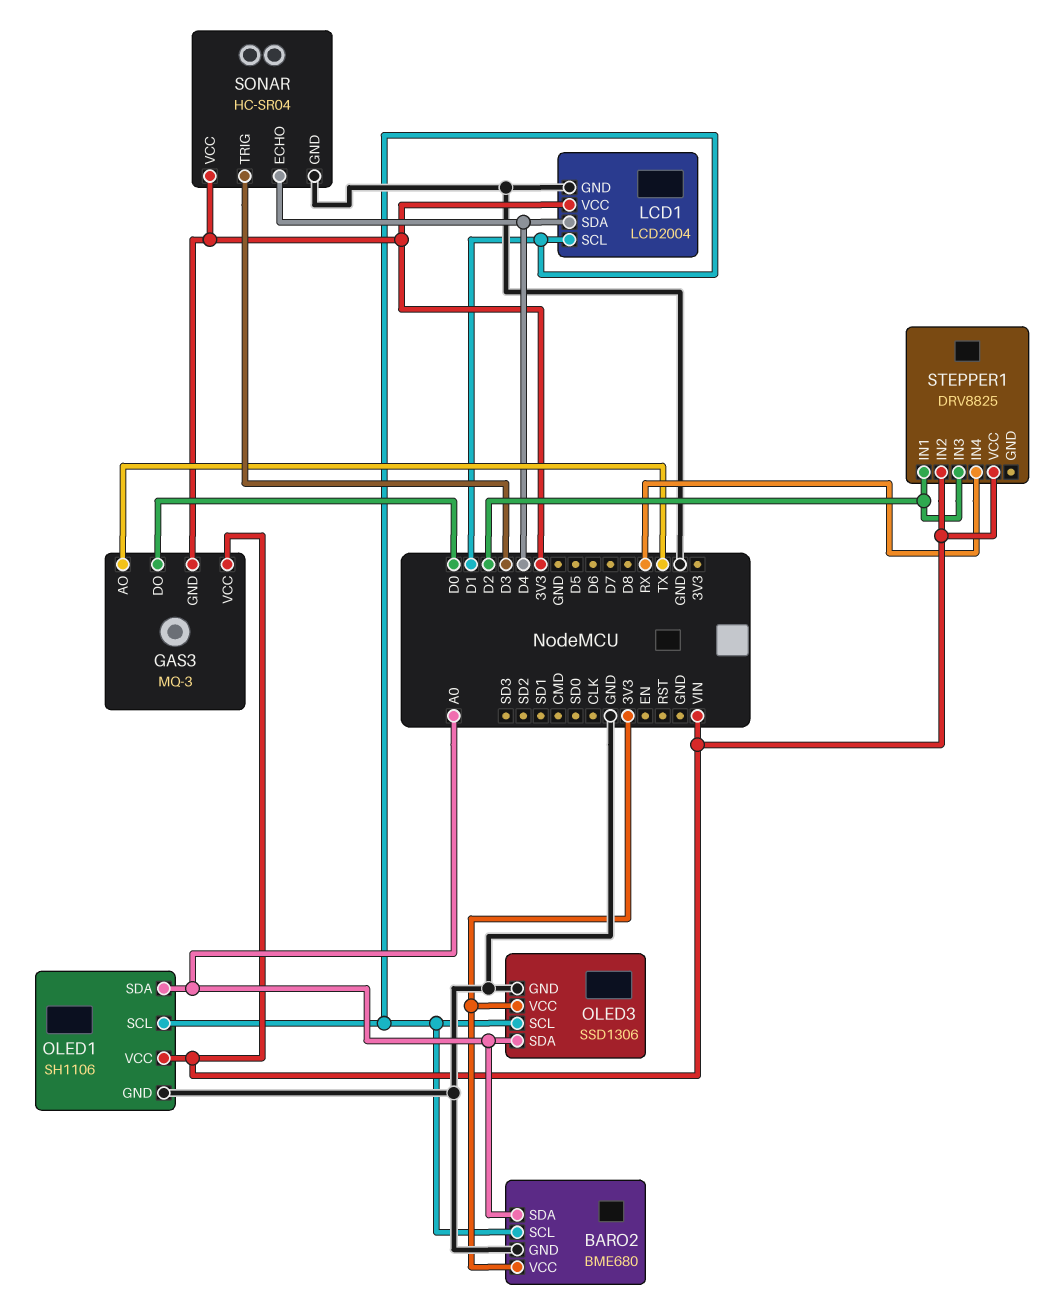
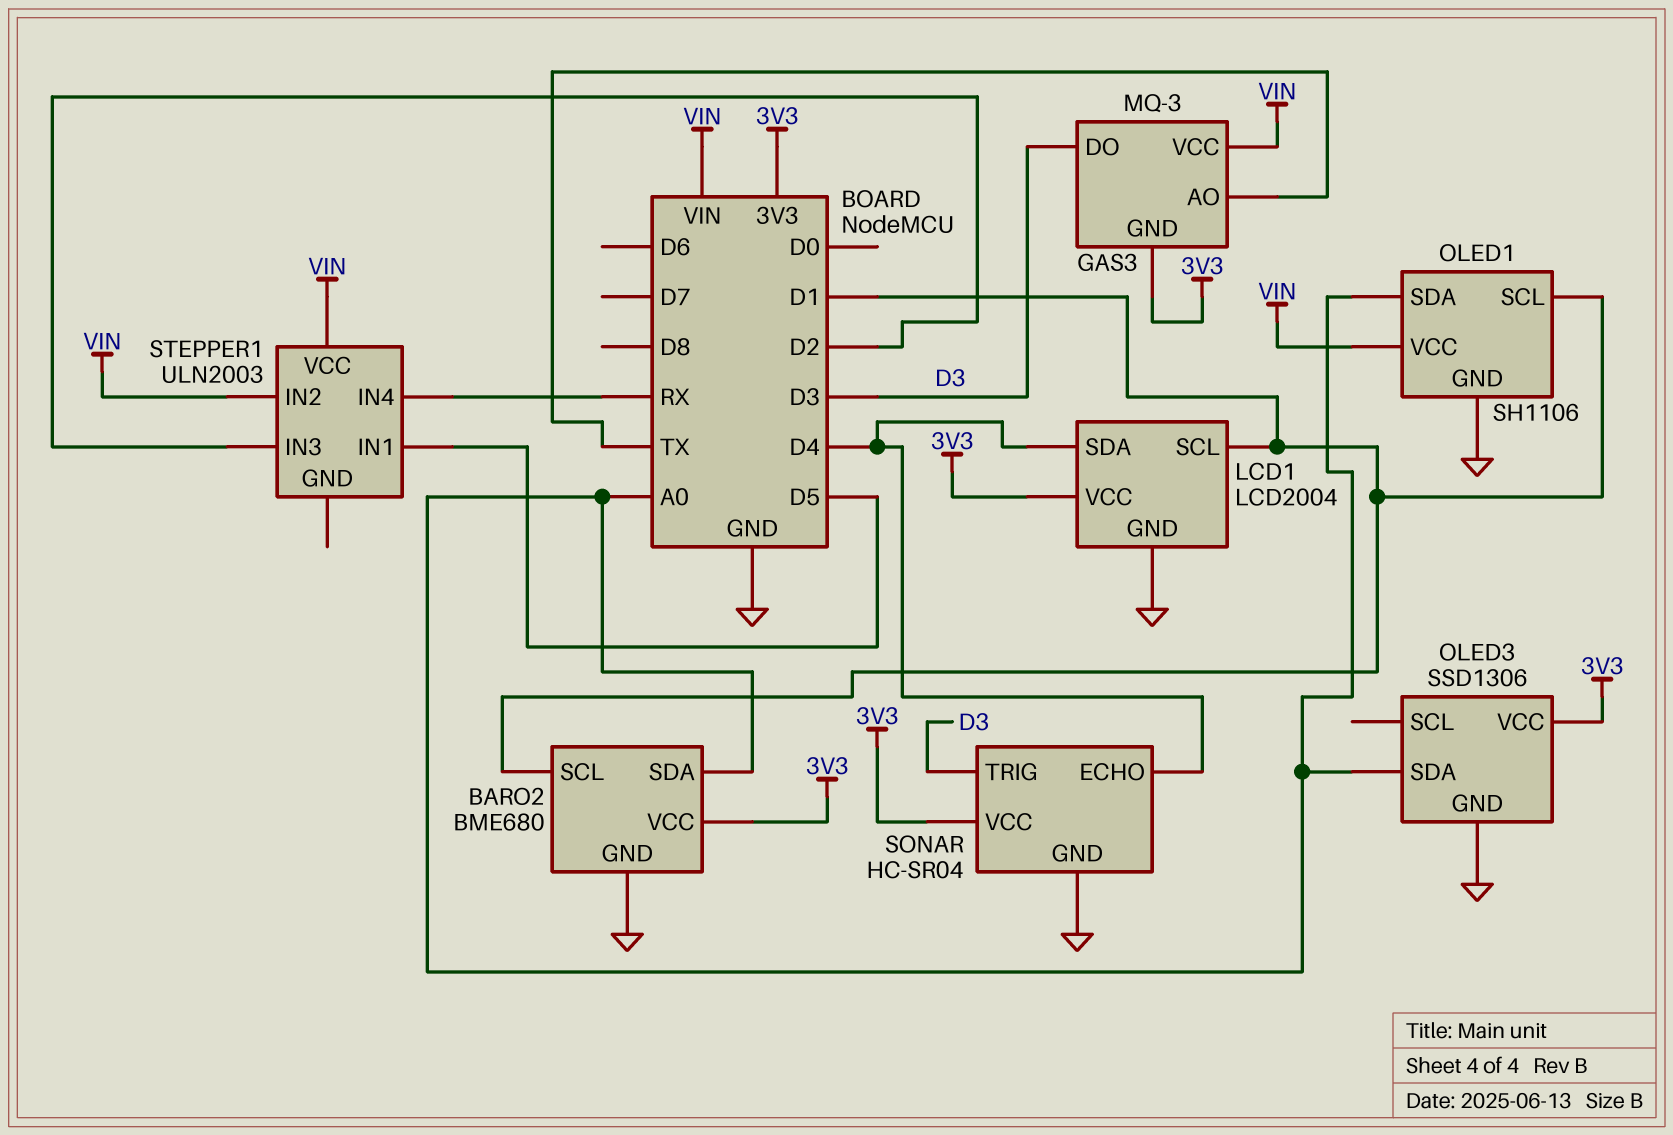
GAS3 pin DO: D0 -> D3
OLED3 pin SCL: D1 -> none
STEPPER1: DRV8825 -> ULN2003
STEPPER1 pin IN1: D2 -> D5

